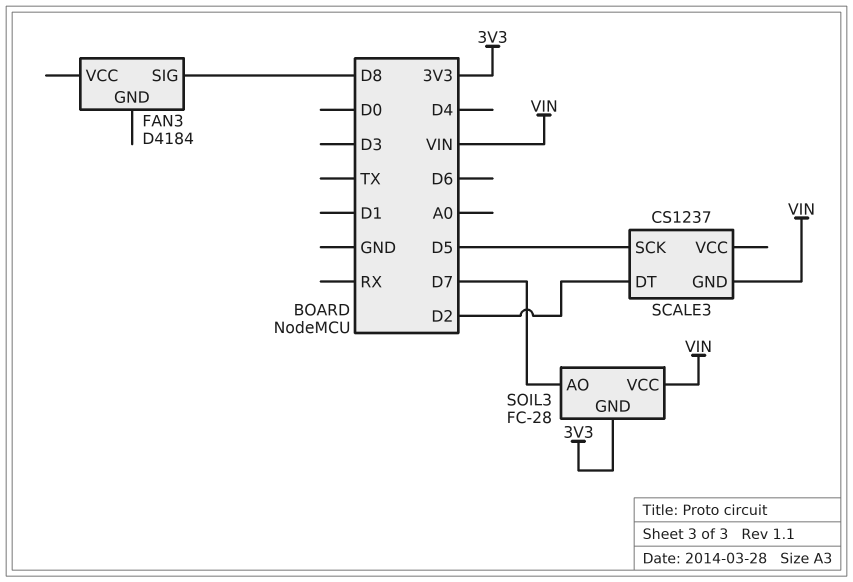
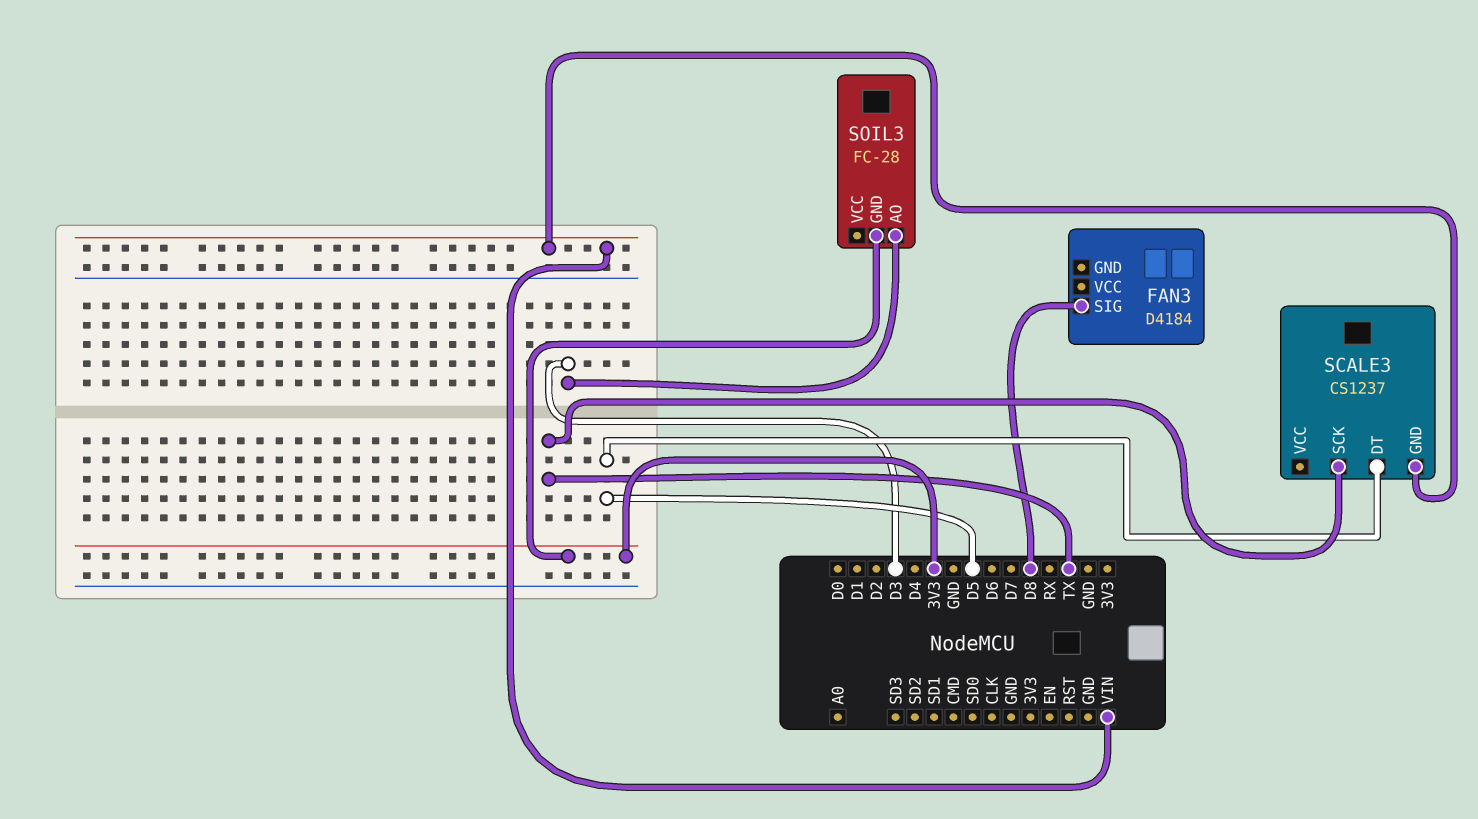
SCALE3 pin DT: D2 -> D5
SCALE3 pin SCK: D5 -> TX
SOIL3 pin AO: D7 -> D3
SOIL3 pin VCC: VIN -> none

